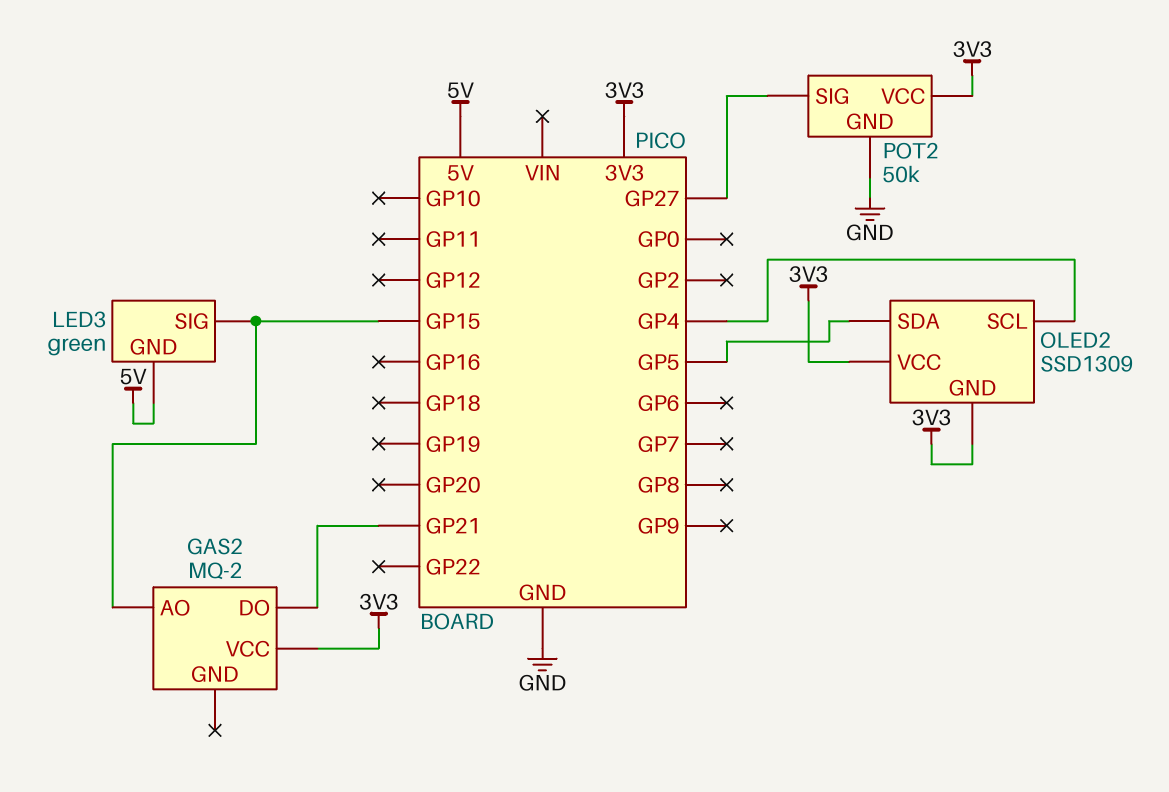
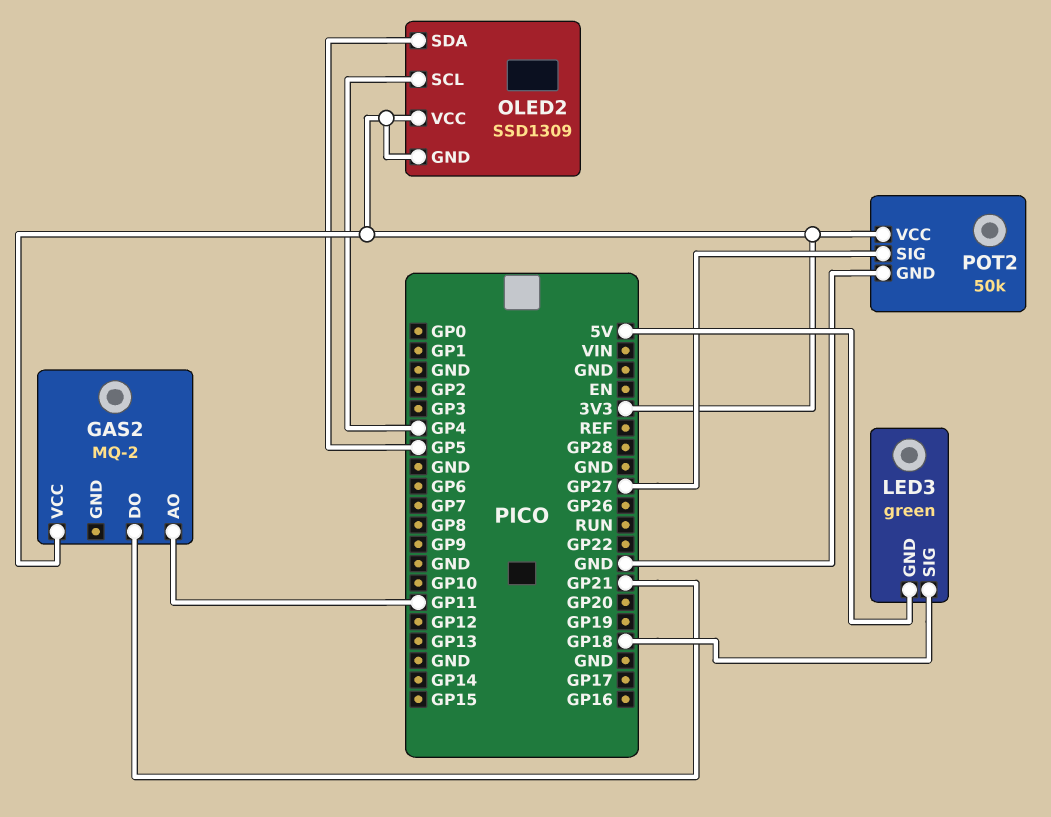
GAS2 pin AO: GP15 -> GP11
LED3 pin SIG: GP15 -> GP18

